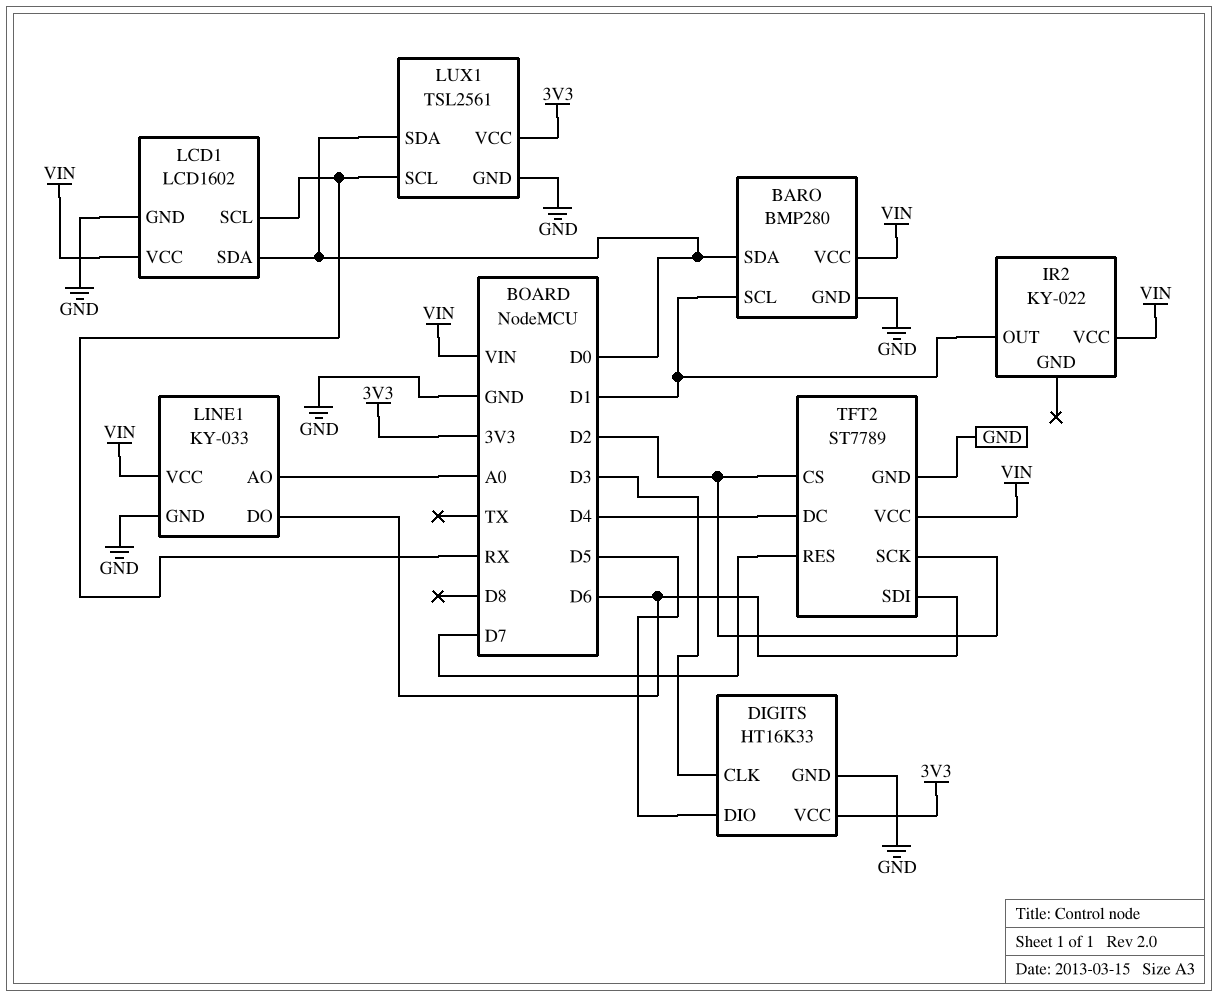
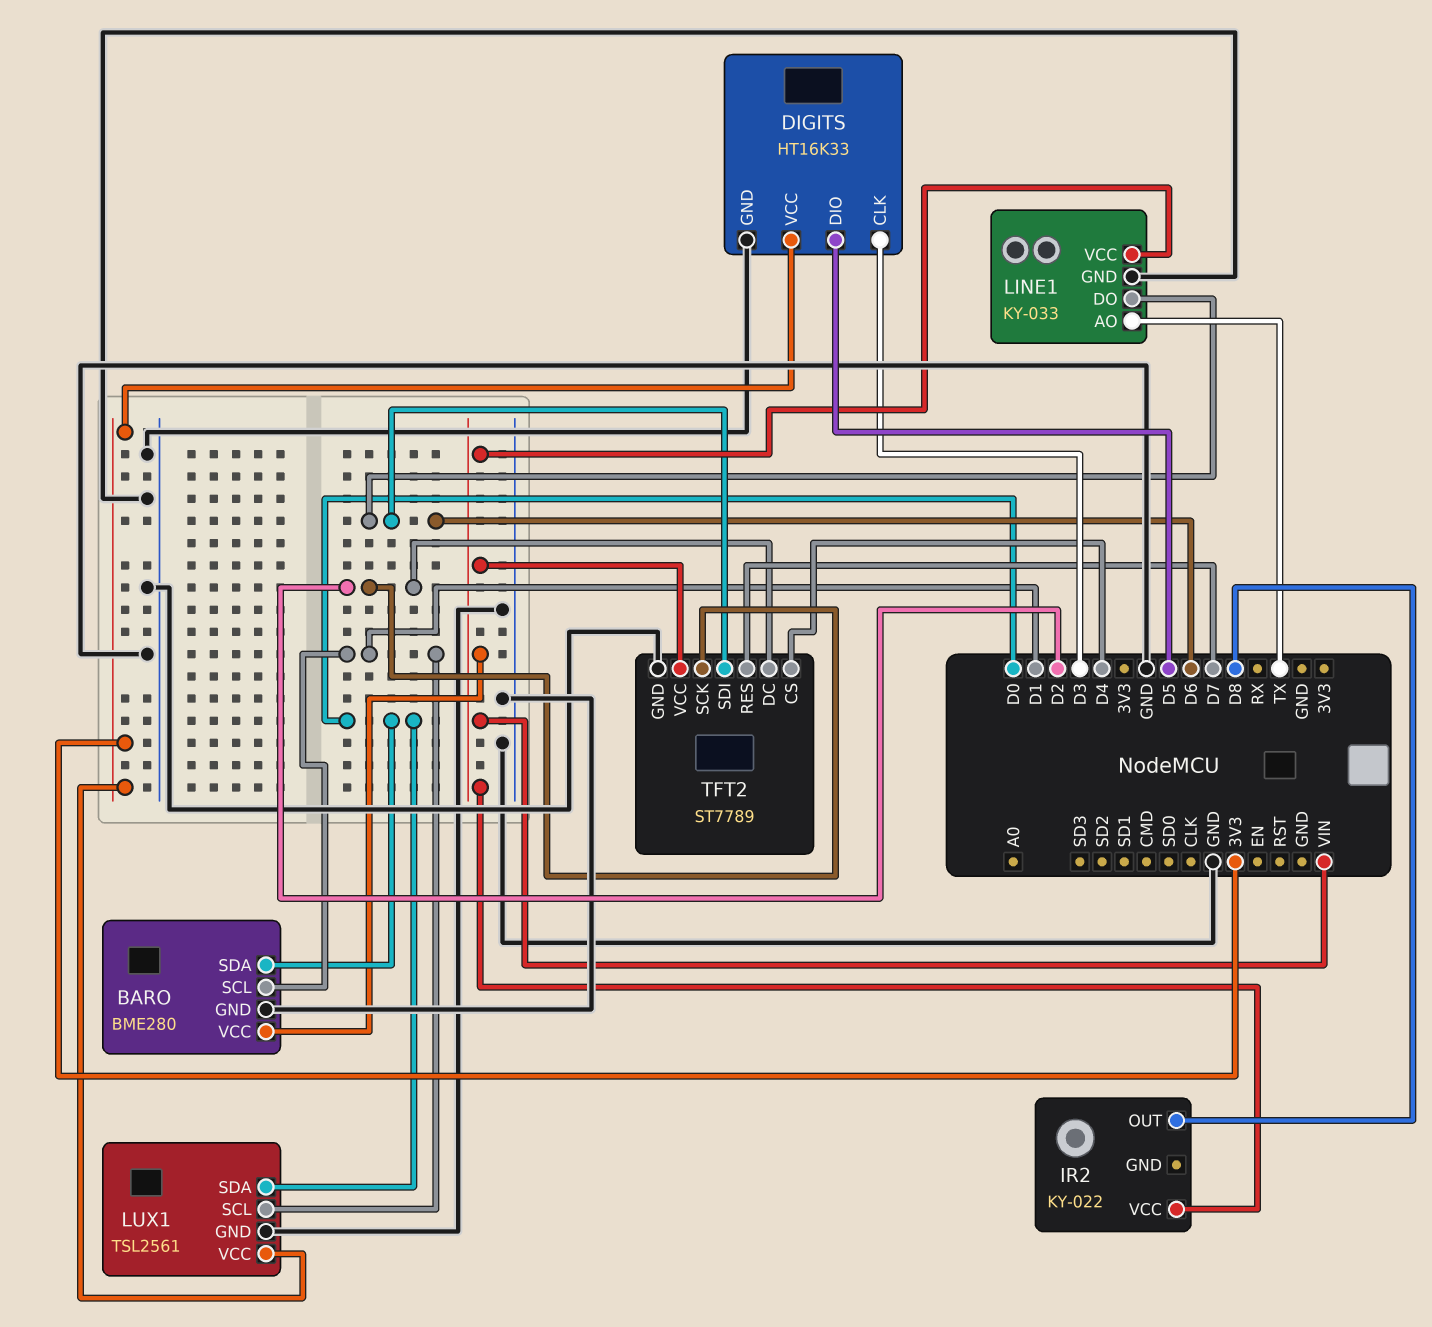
BARO: BMP280 -> BME280
IR2 pin OUT: D1 -> D8
LCD1: LCD1602 -> none
LCD1 pin GND: GND -> none
LCD1 pin SCL: RX -> none
LCD1 pin SDA: D0 -> none
LCD1 pin VCC: VIN -> none
LINE1 pin AO: A0 -> TX
LUX1 pin SCL: RX -> D1
TFT2 pin CS: D2 -> D4
TFT2 pin DC: D4 -> D2

